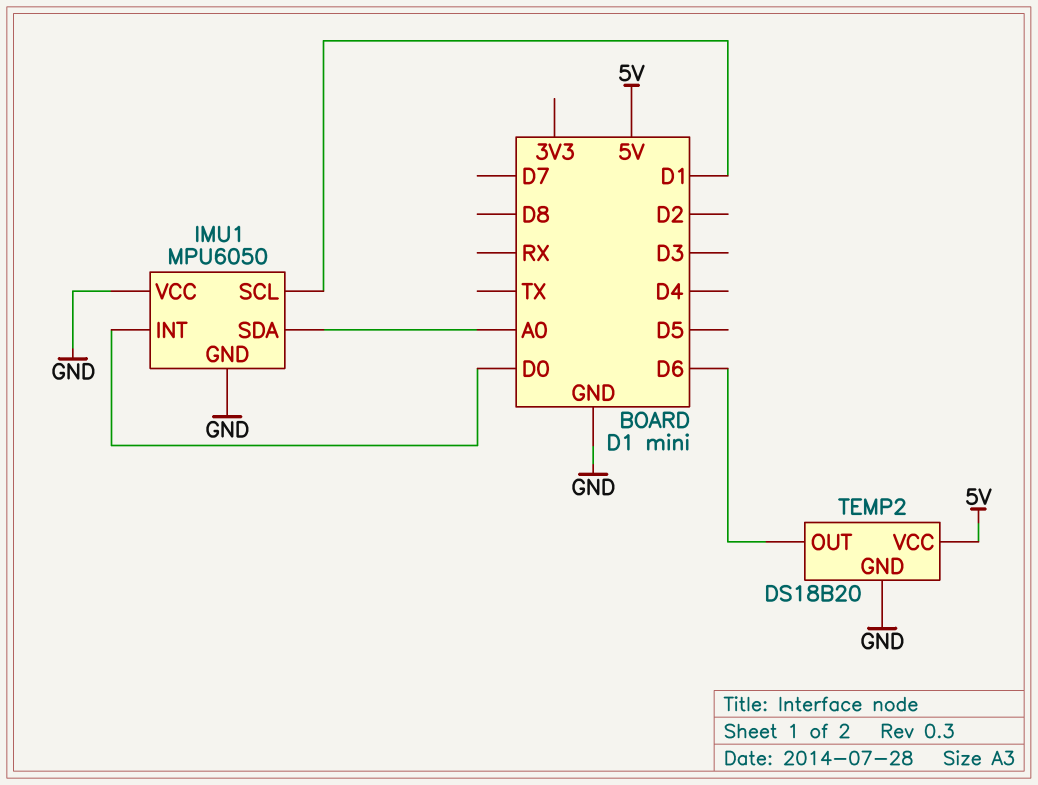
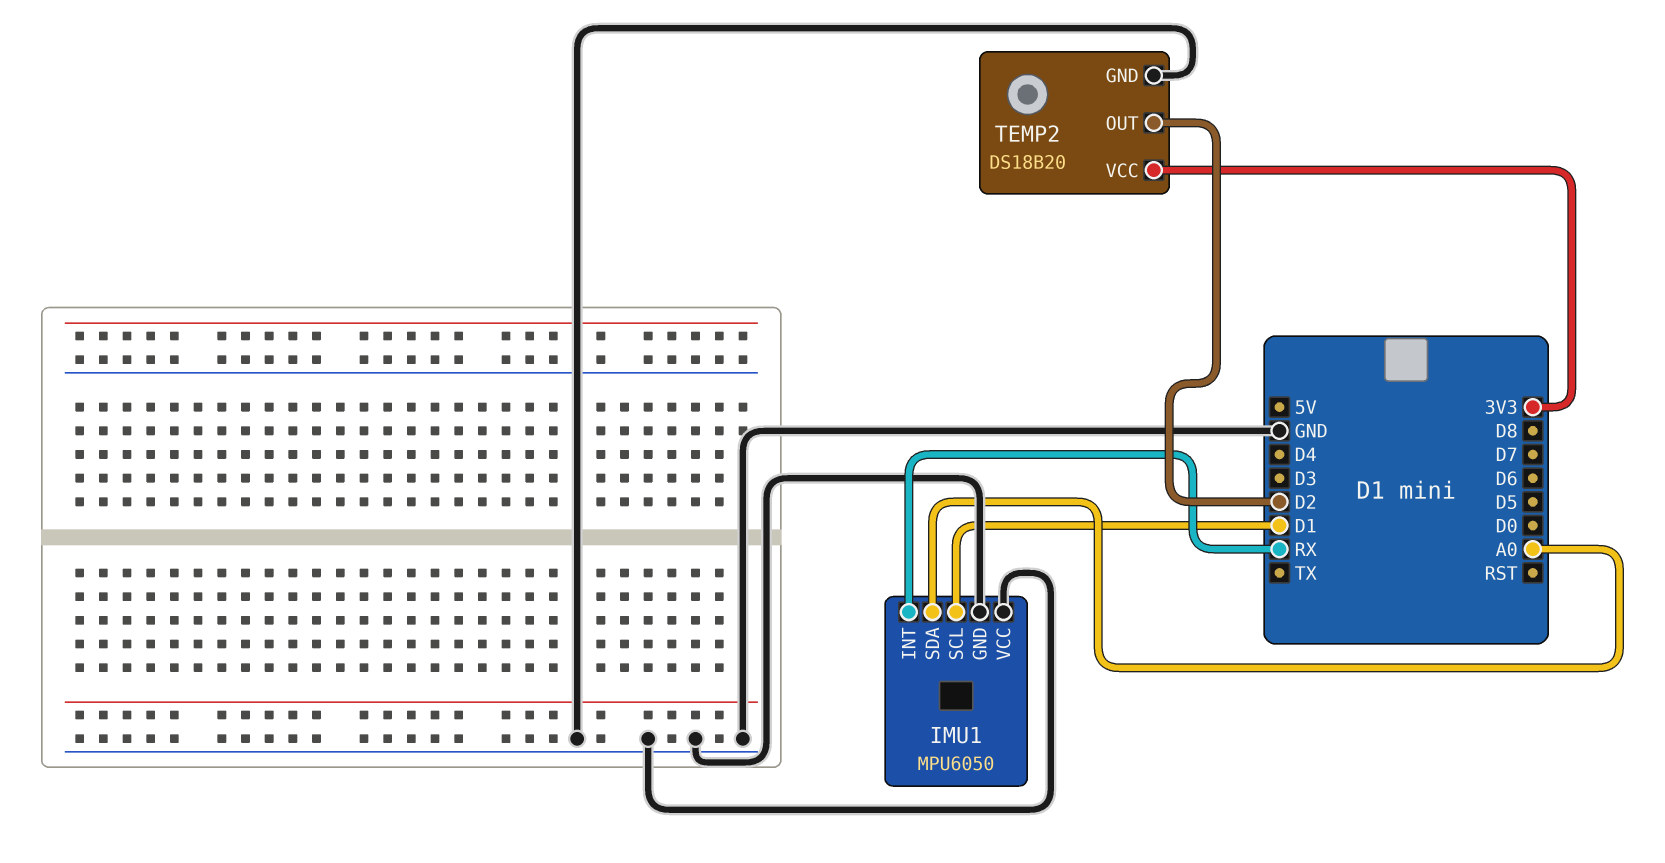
IMU1 pin INT: D0 -> RX
TEMP2 pin OUT: D6 -> D2
TEMP2 pin VCC: 5V -> 3V3

